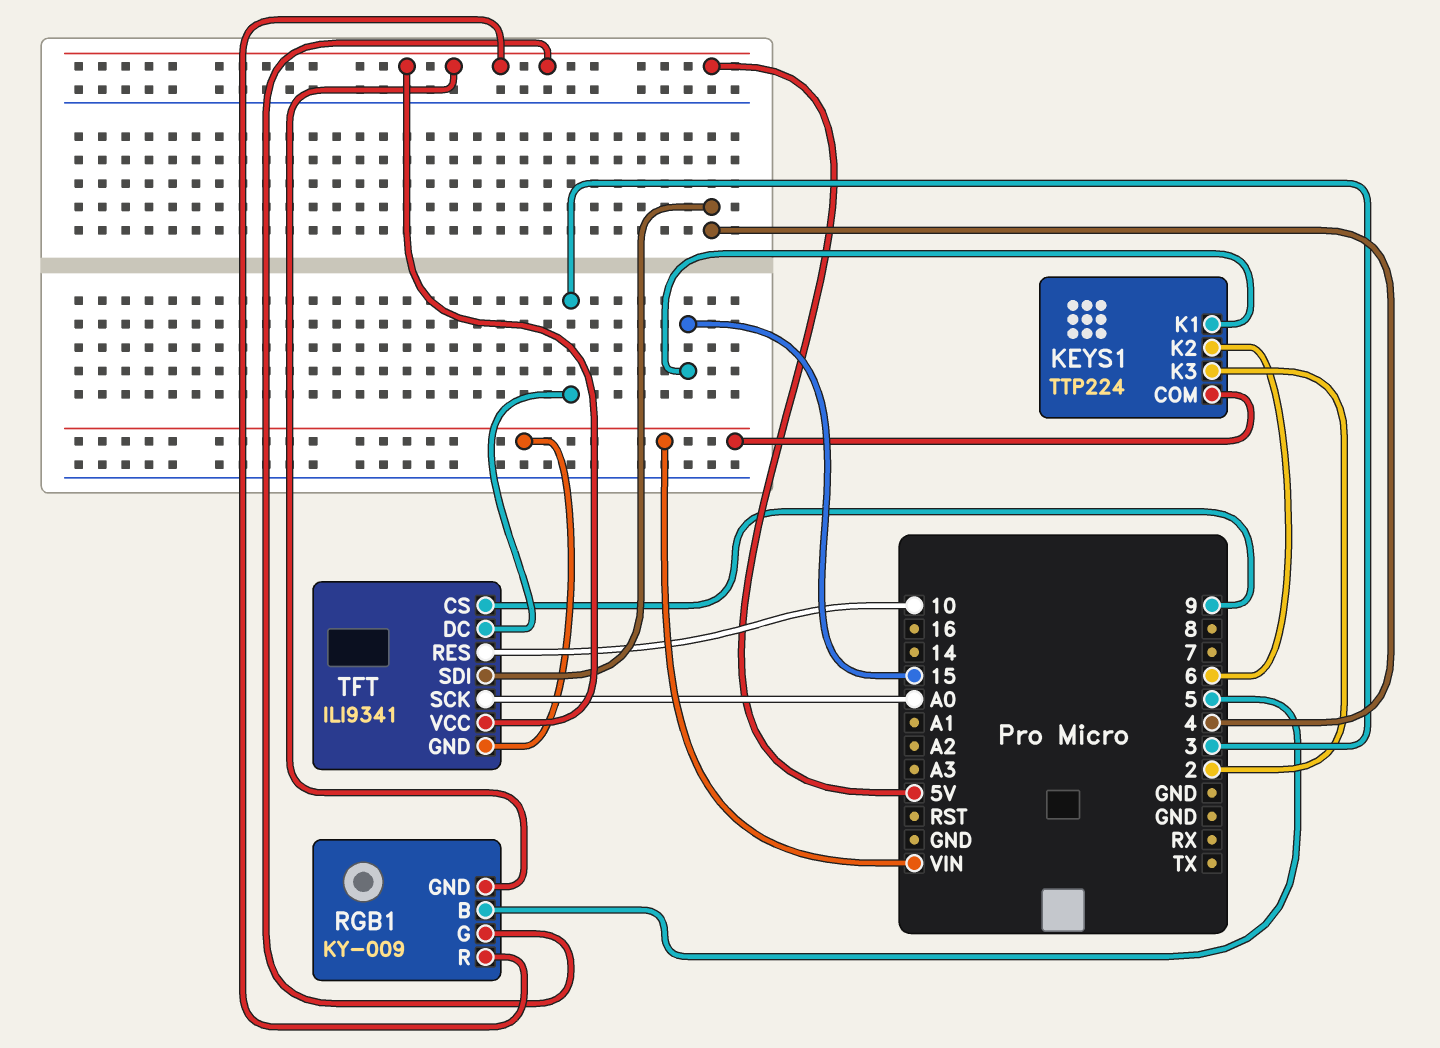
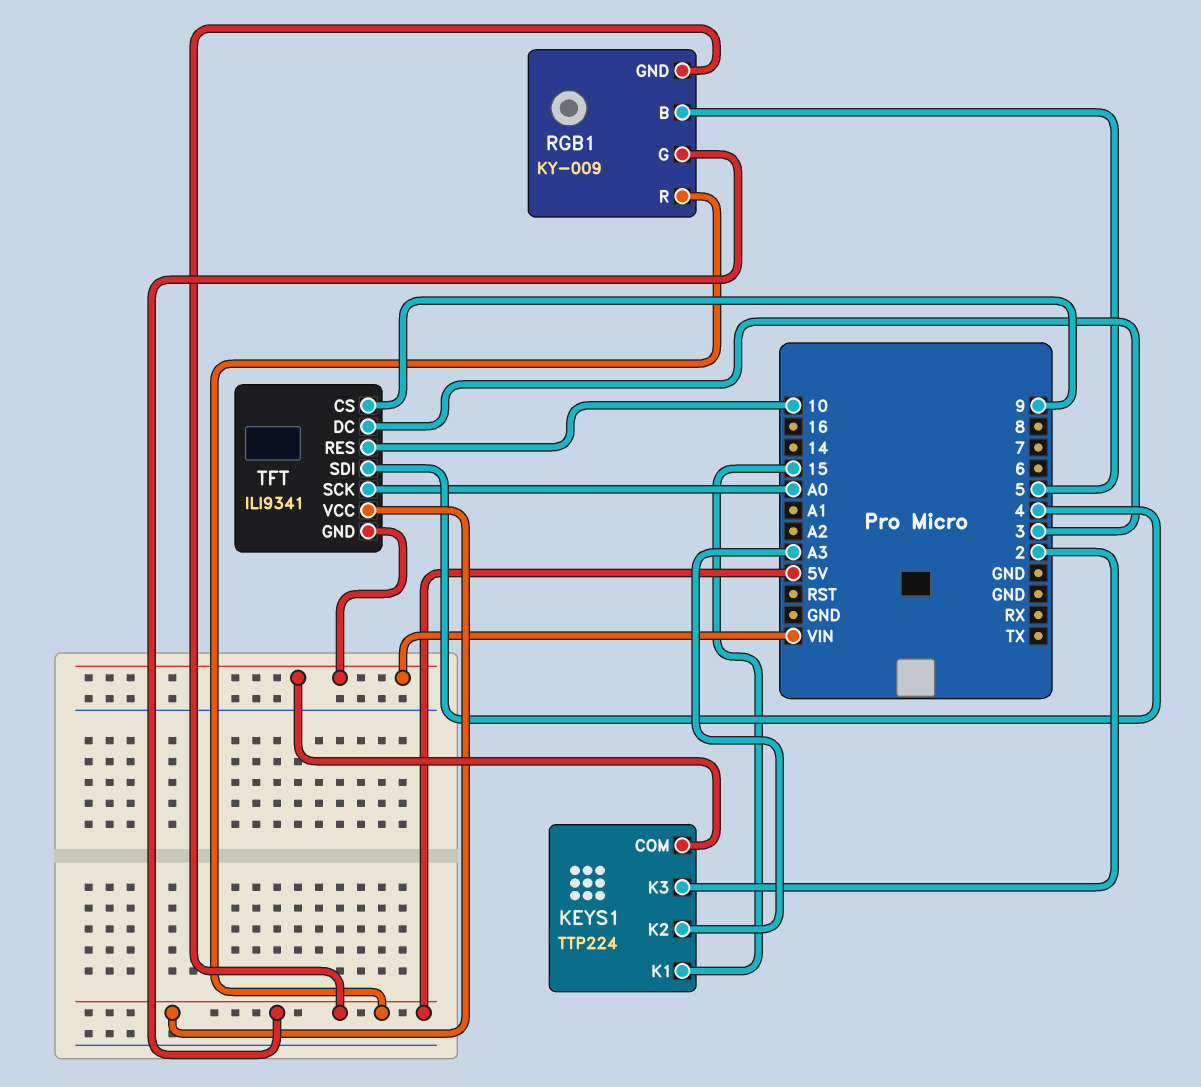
KEYS1 pin K2: 6 -> A3

